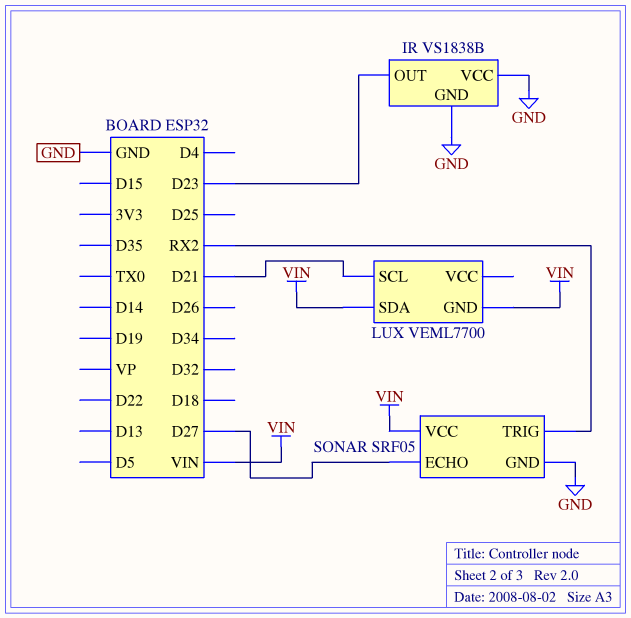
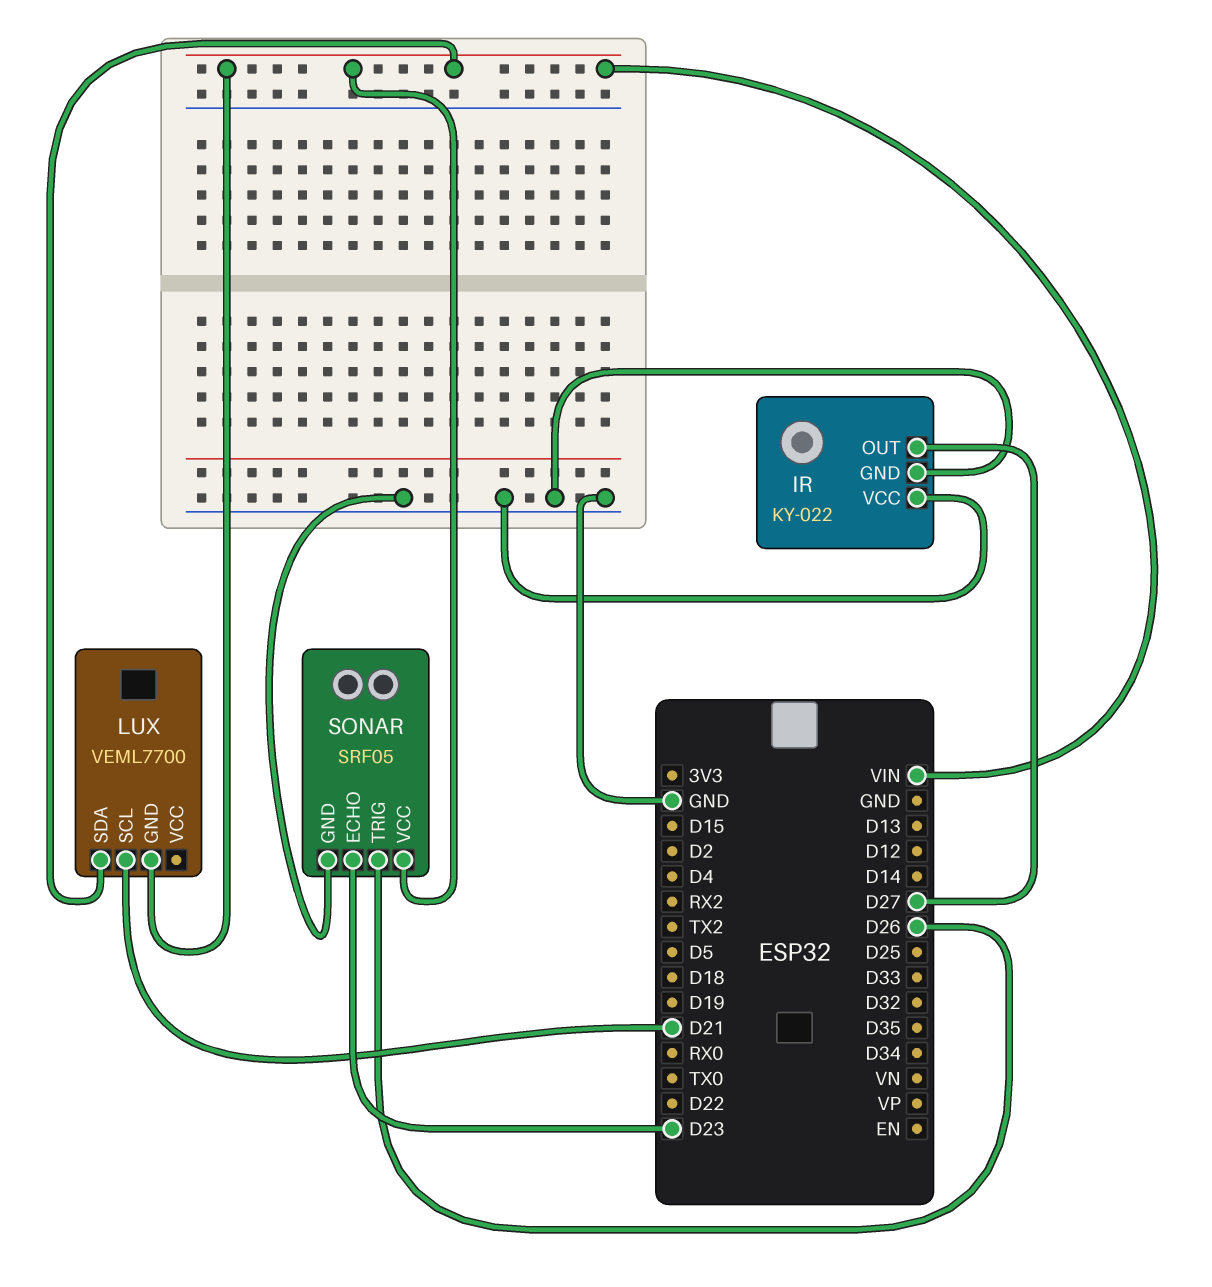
IR: VS1838B -> KY-022
IR pin OUT: D23 -> D27
SONAR pin ECHO: D27 -> D23
SONAR pin TRIG: RX2 -> D26

